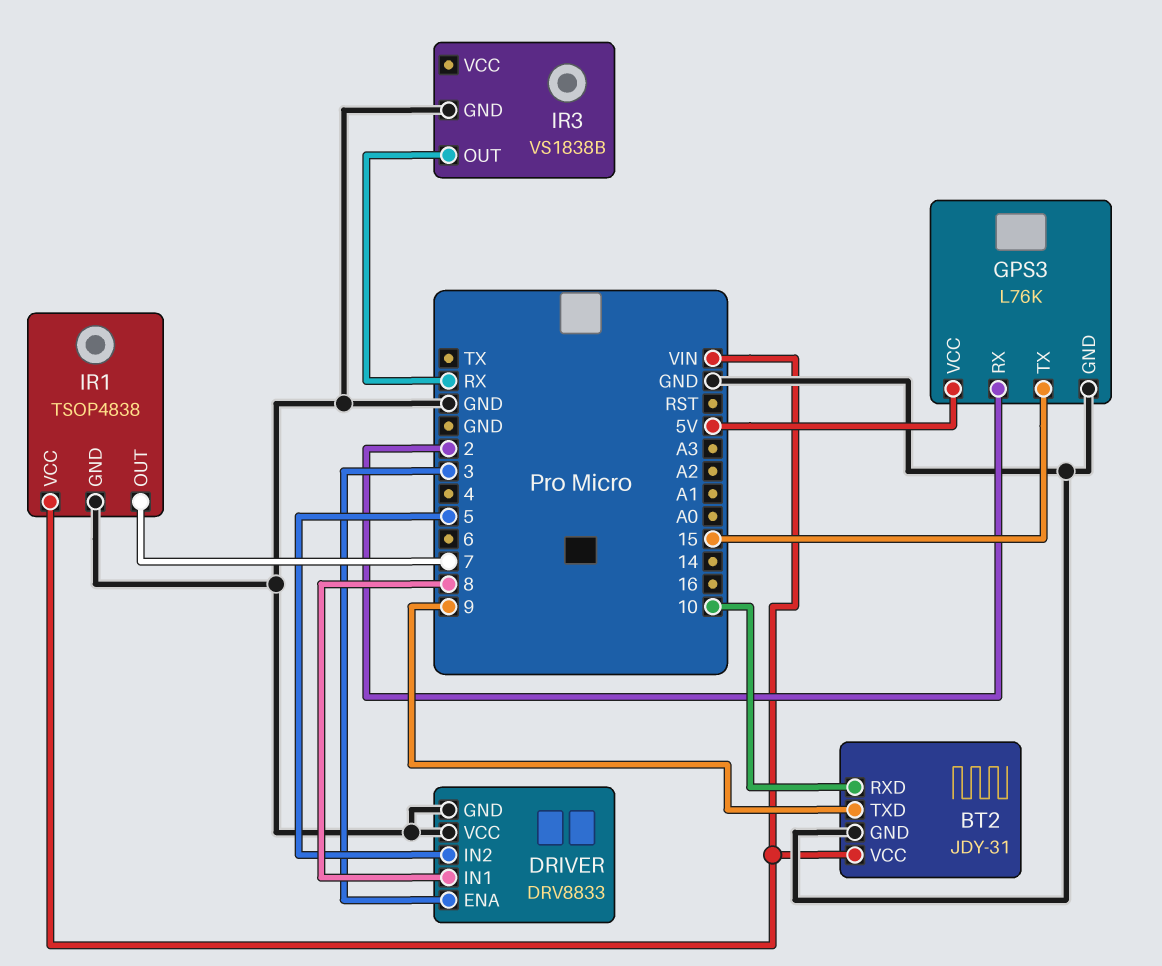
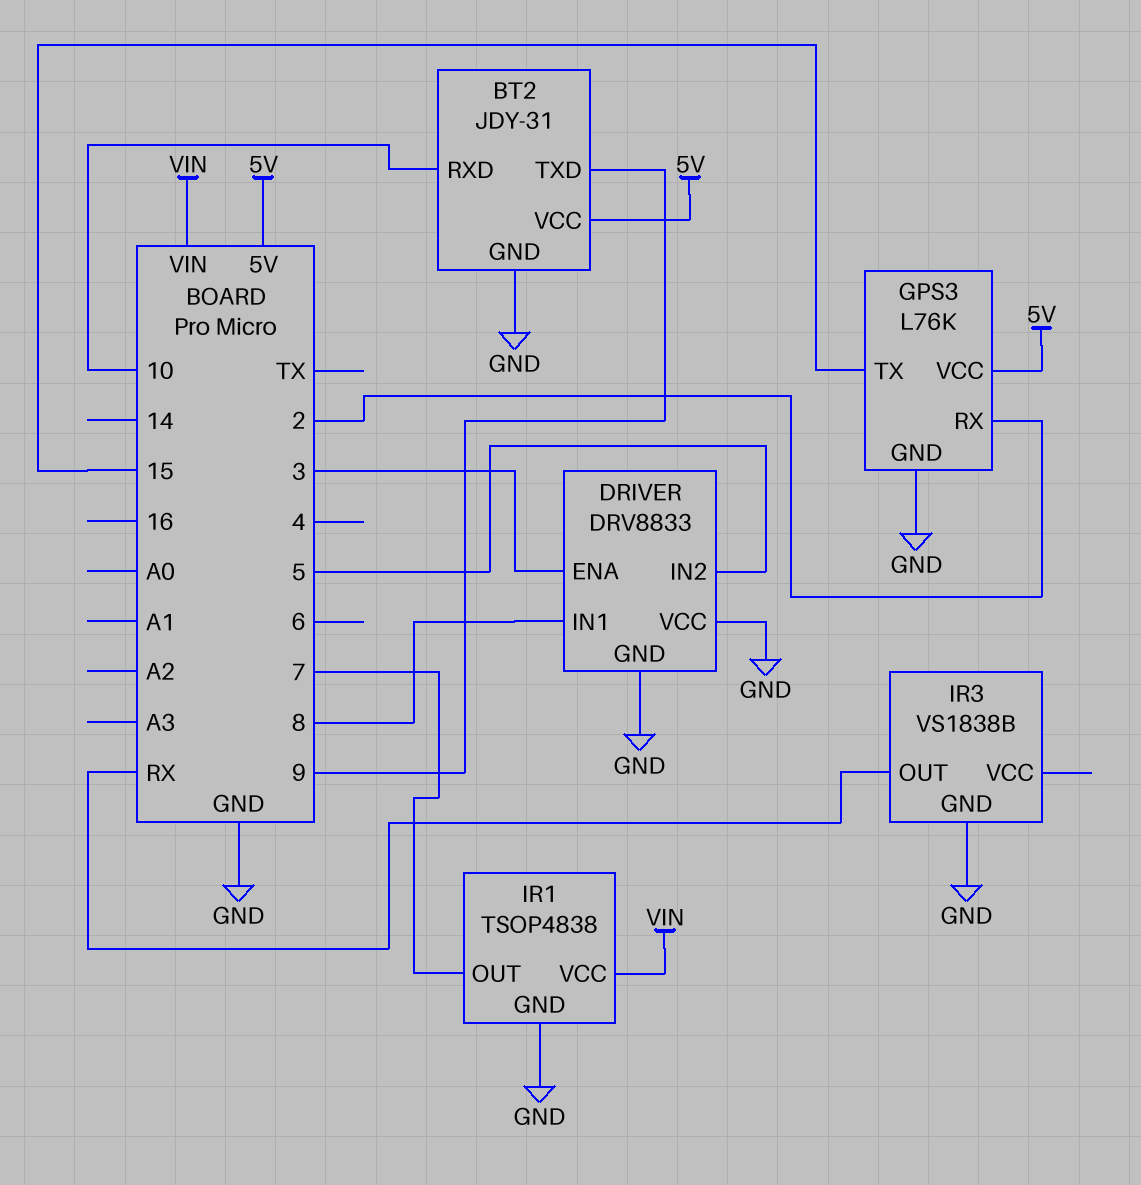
BT2 pin VCC: VIN -> 5V

